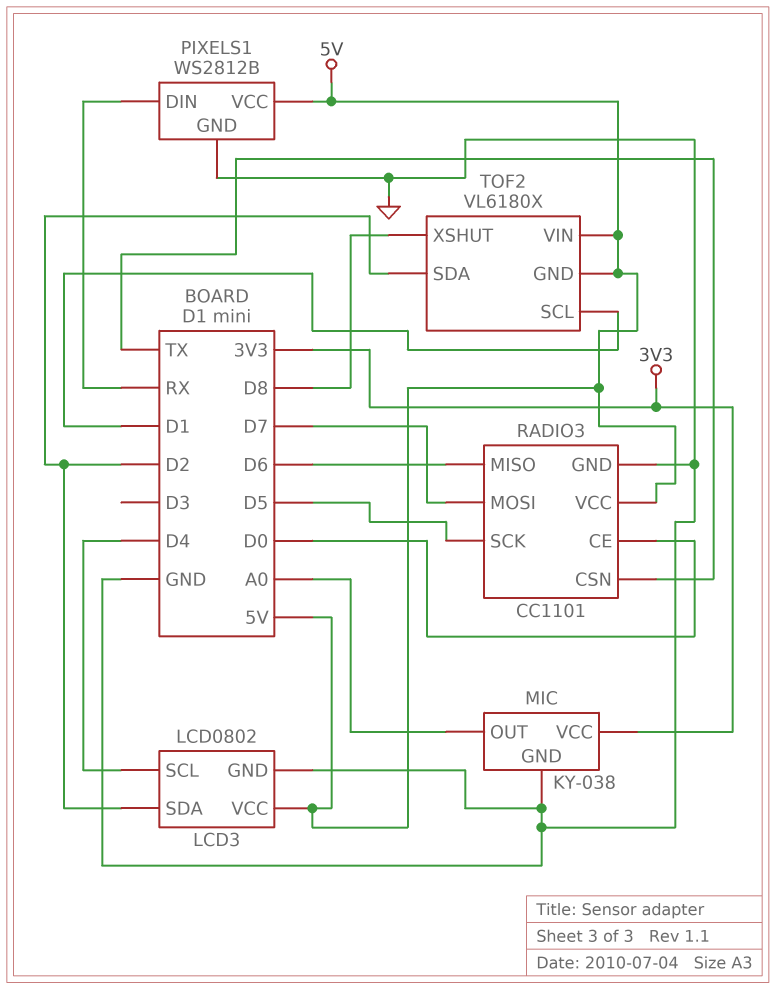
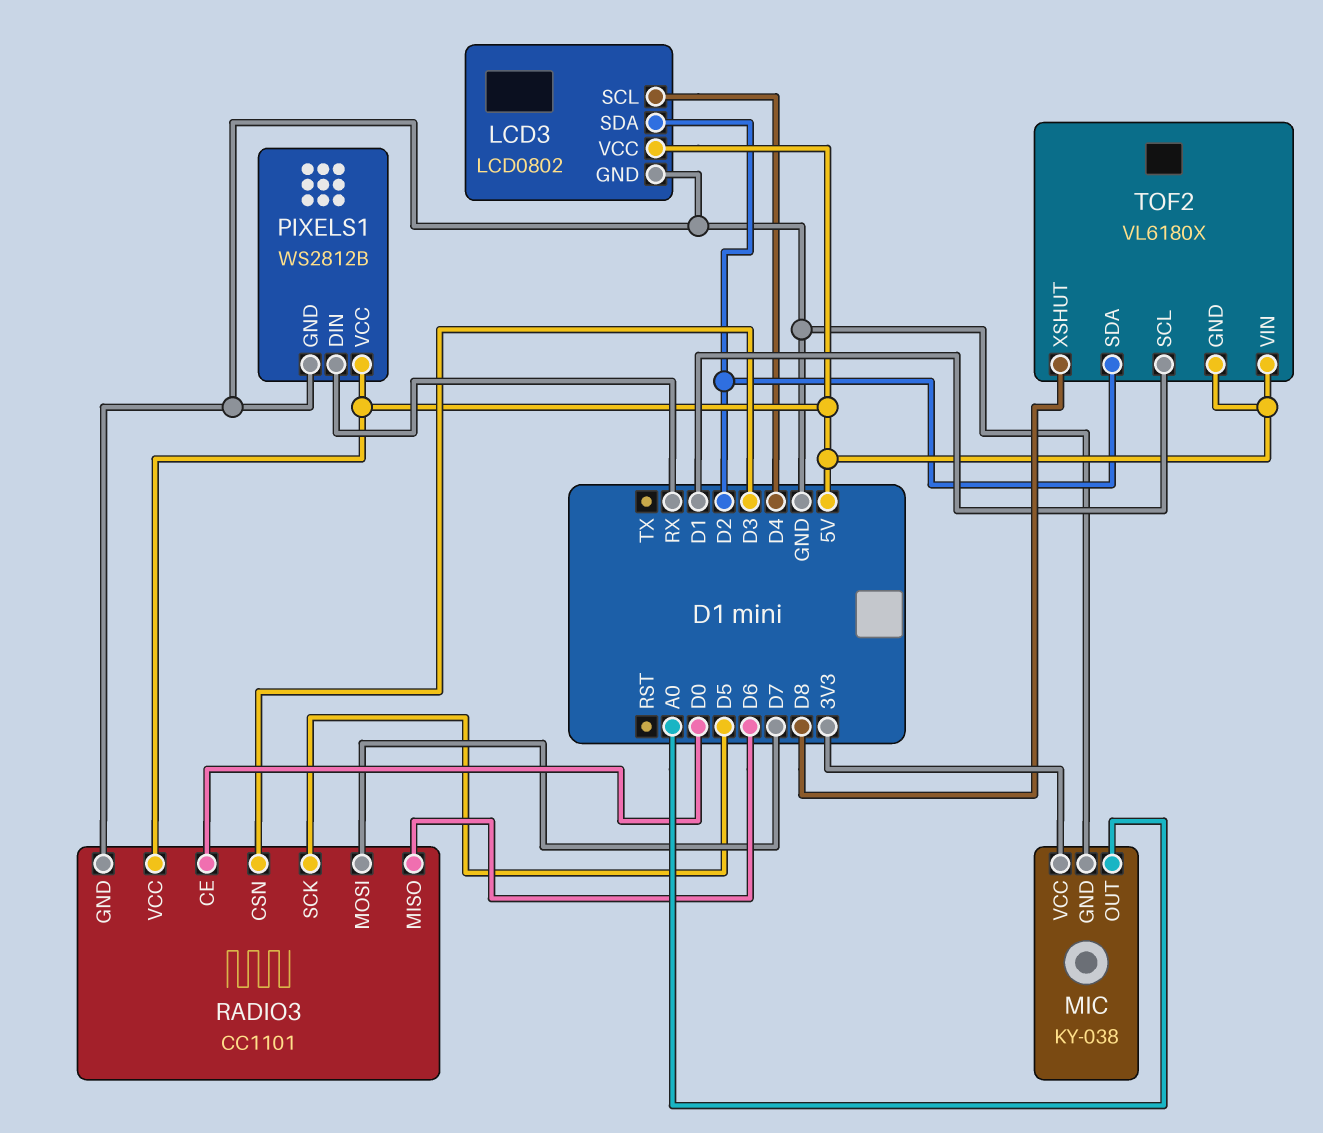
RADIO3 pin CSN: TX -> D3

